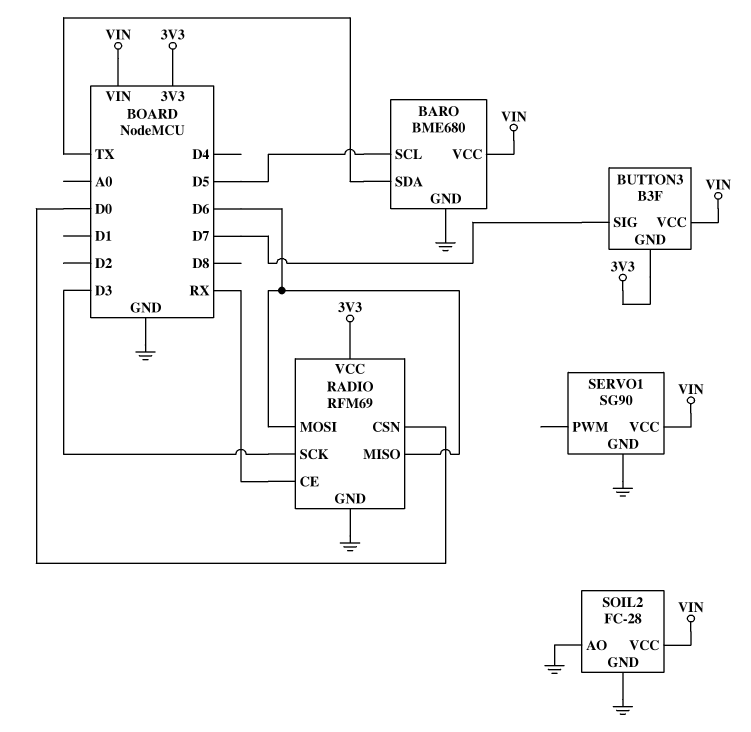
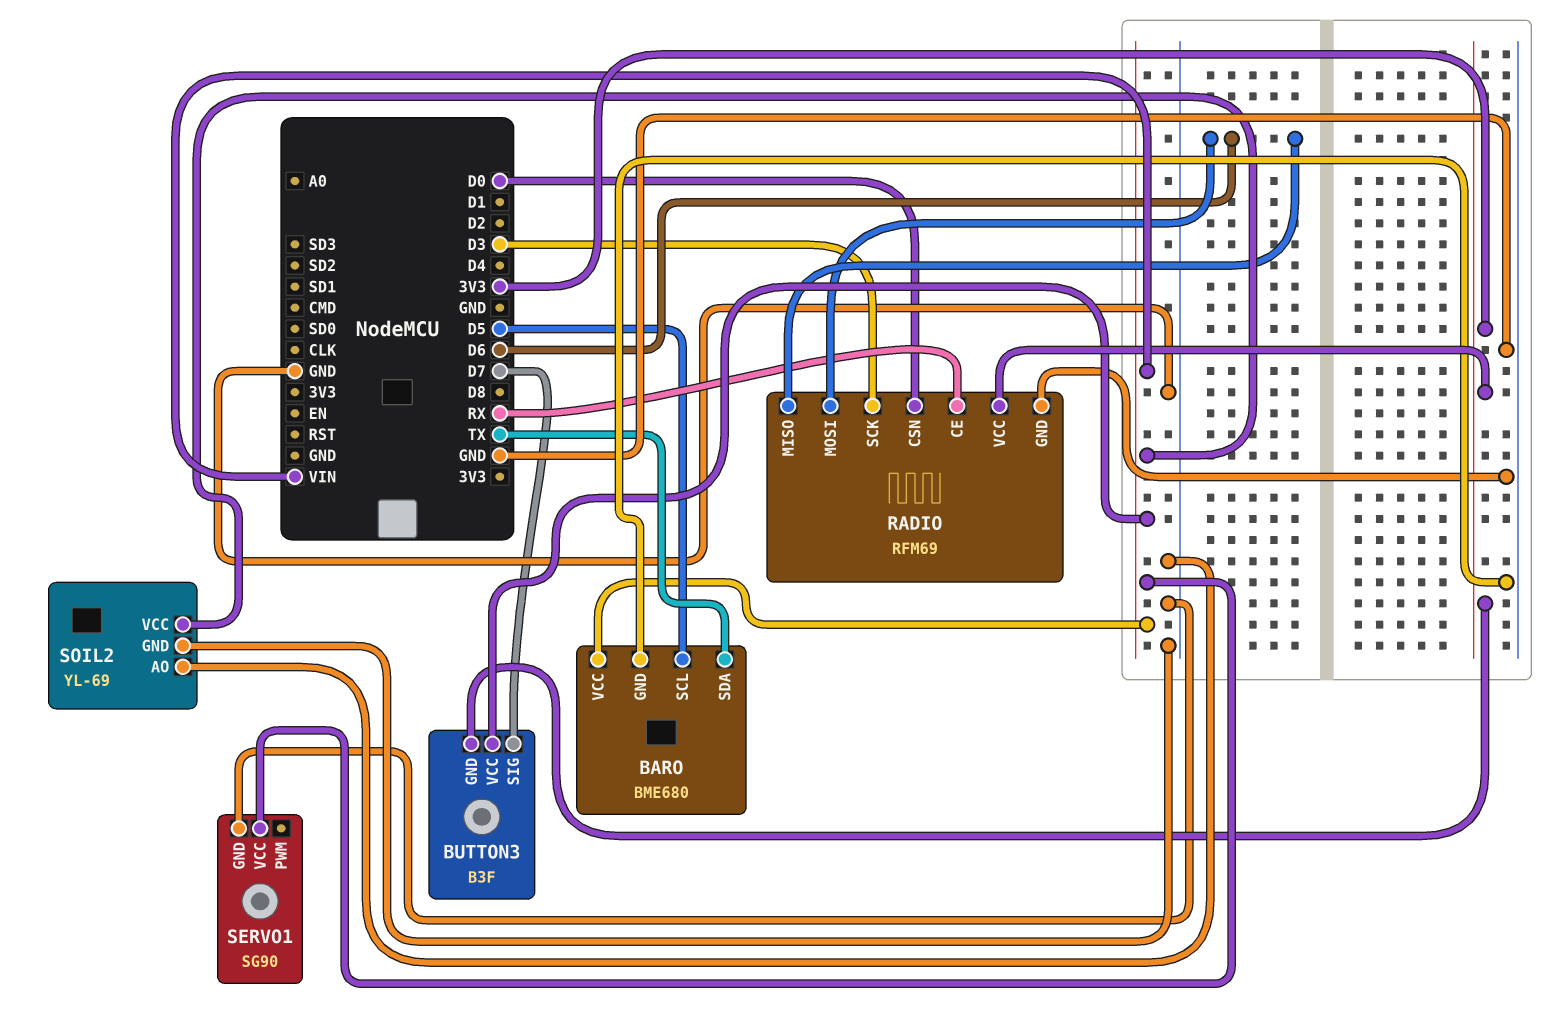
SOIL2: FC-28 -> YL-69

